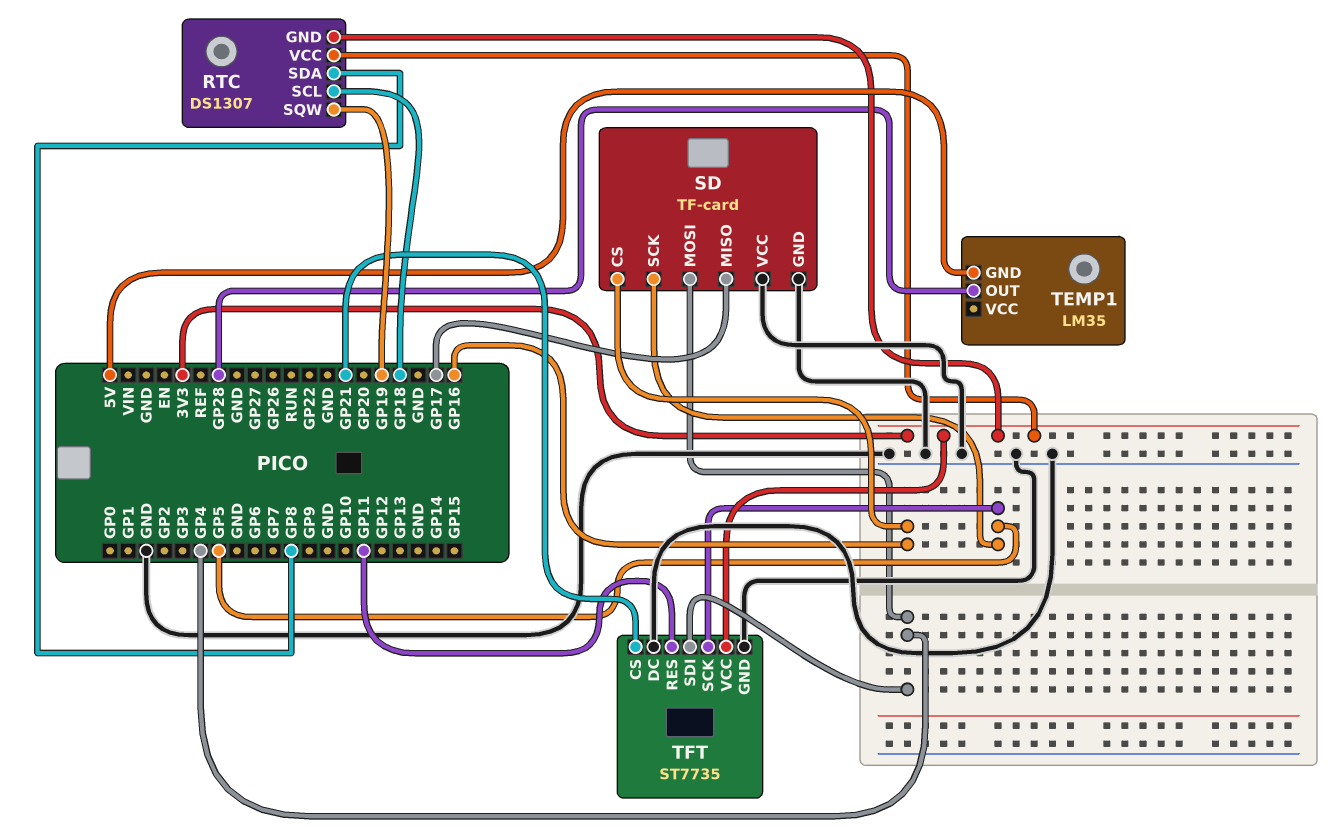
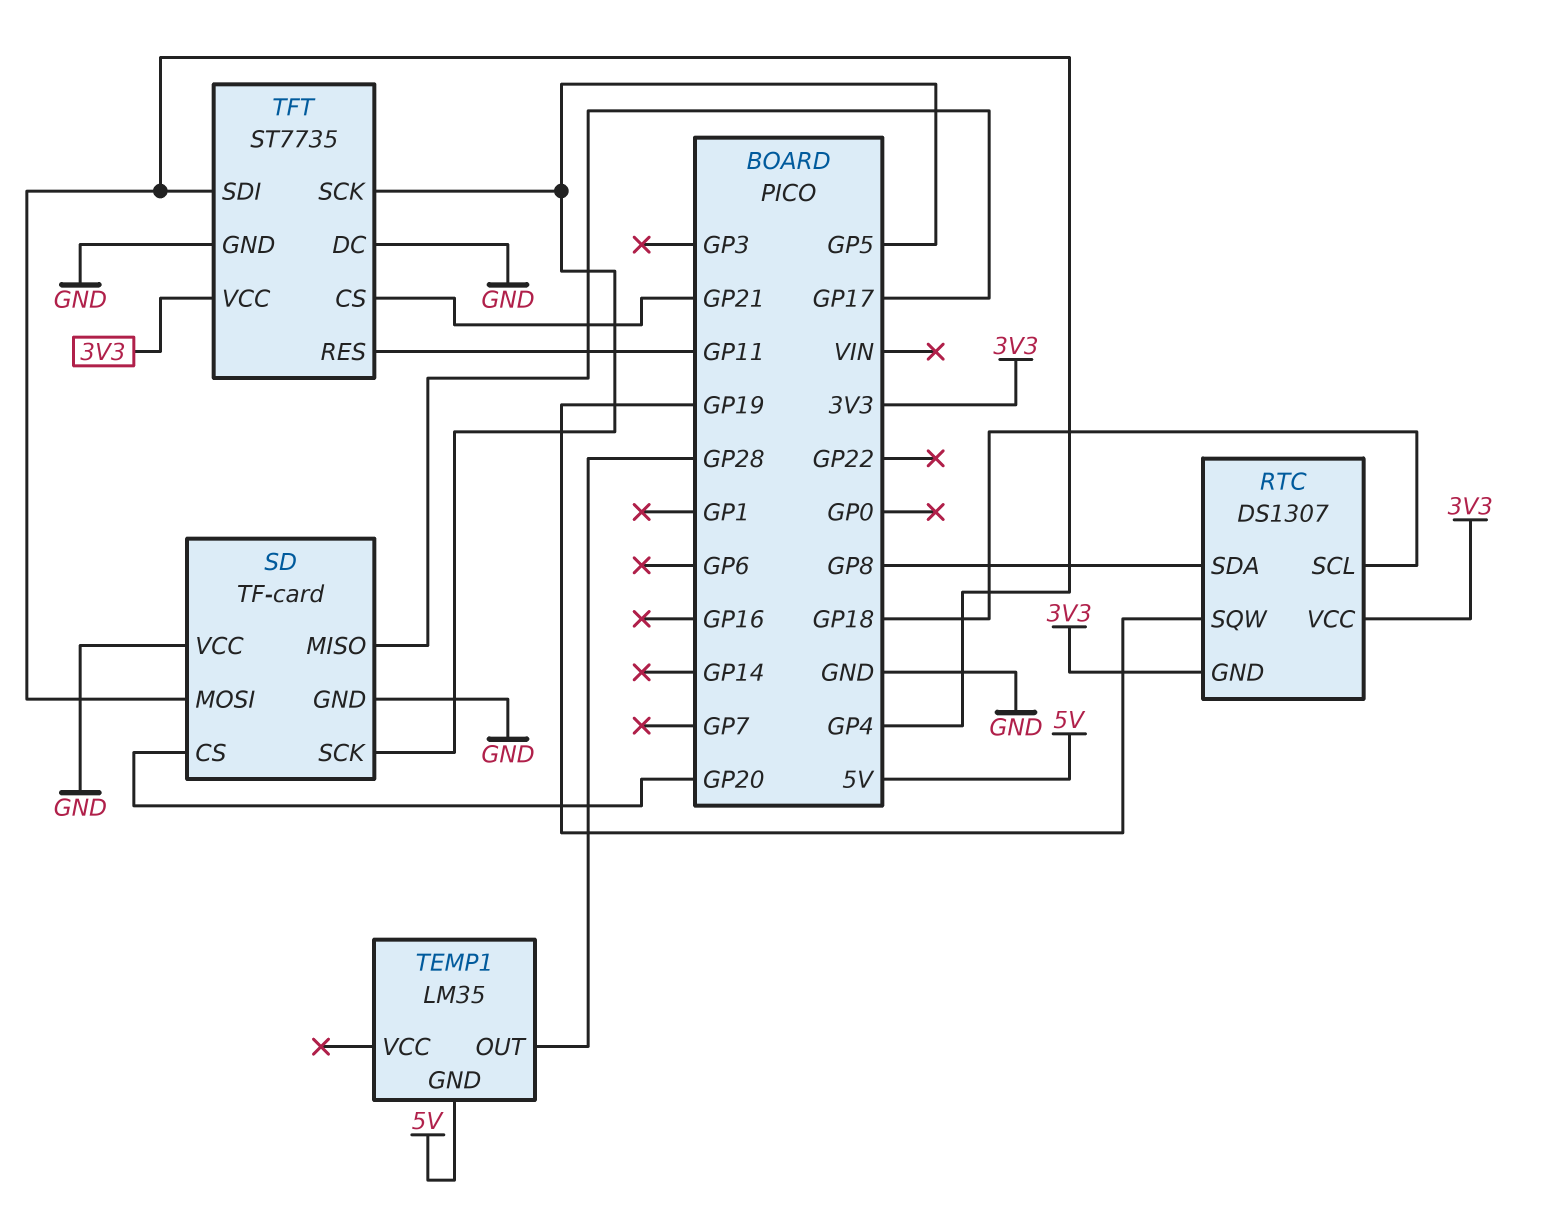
SD pin CS: GP16 -> GP20

